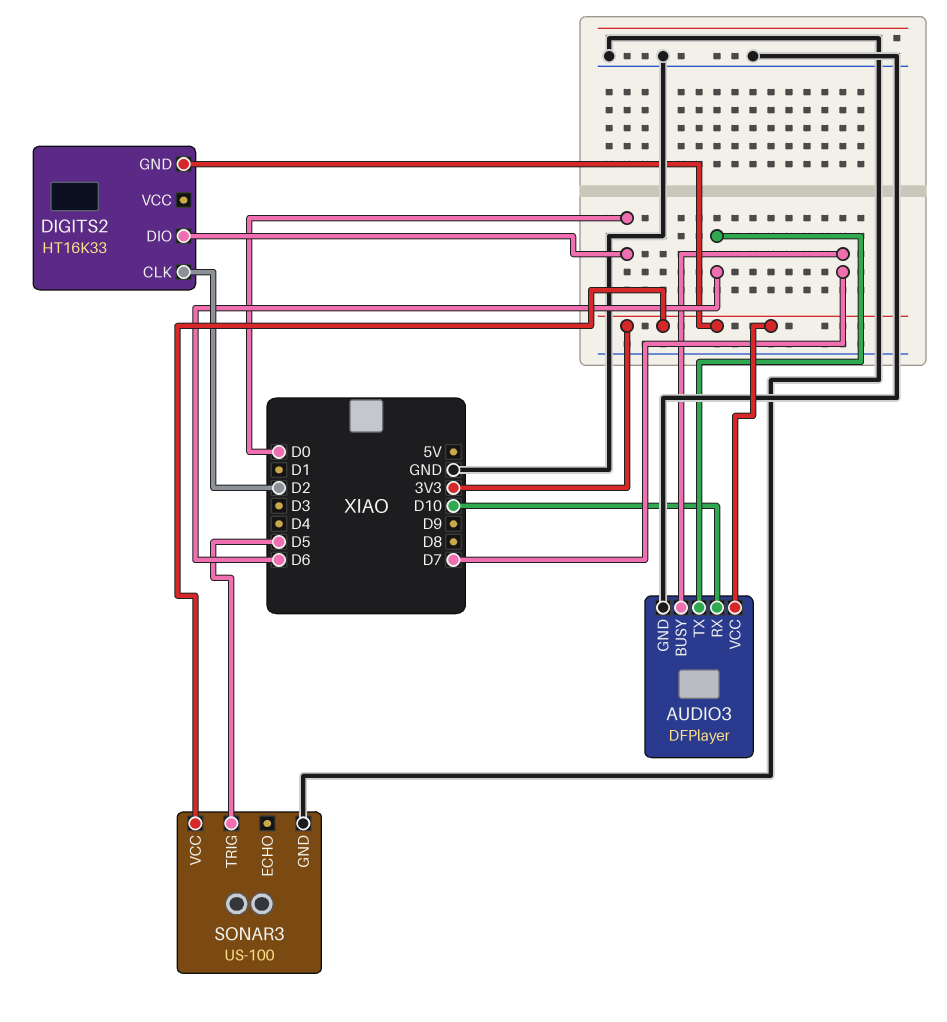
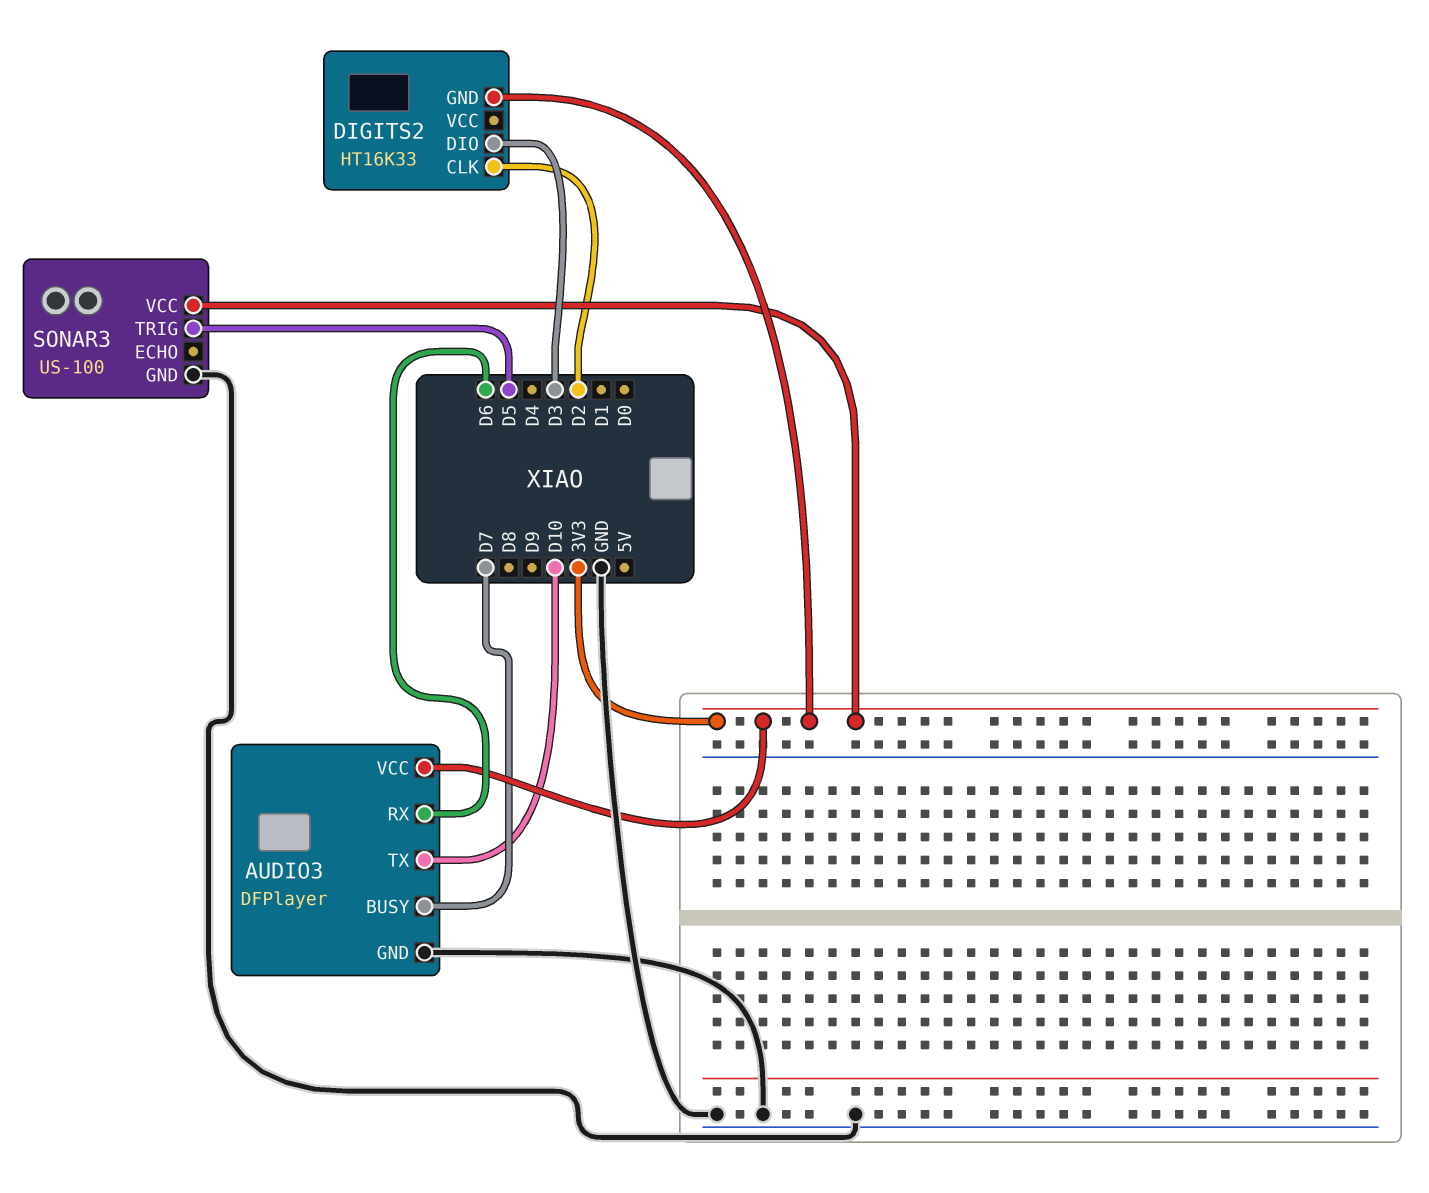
AUDIO3 pin RX: D10 -> D6
AUDIO3 pin TX: D6 -> D10
DIGITS2 pin DIO: D0 -> D3

